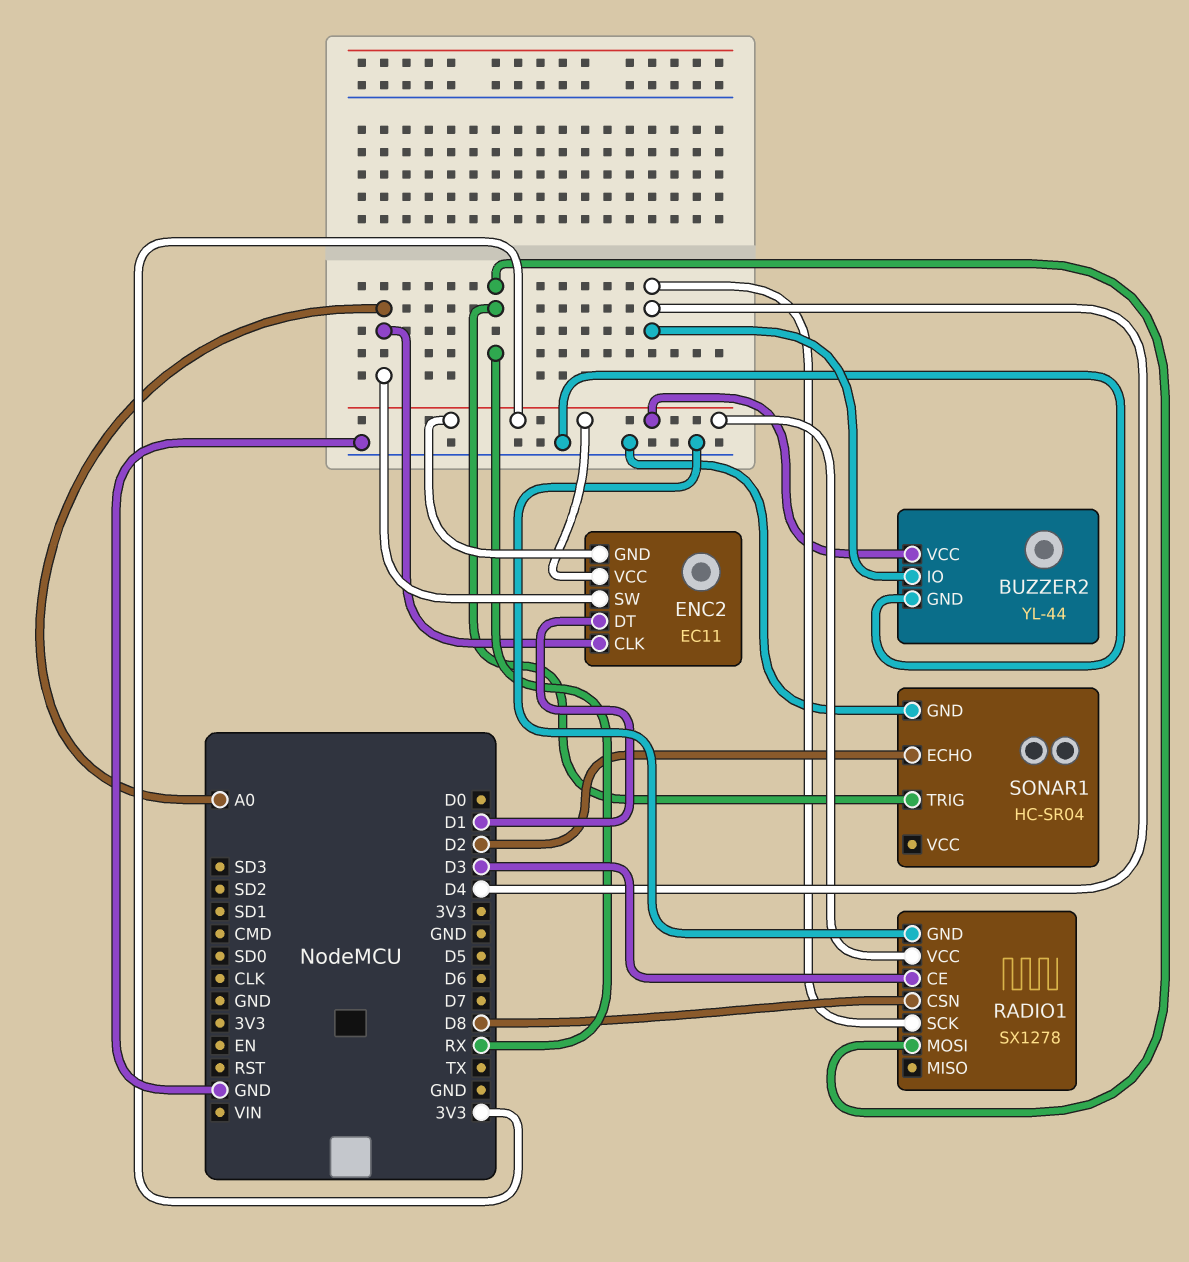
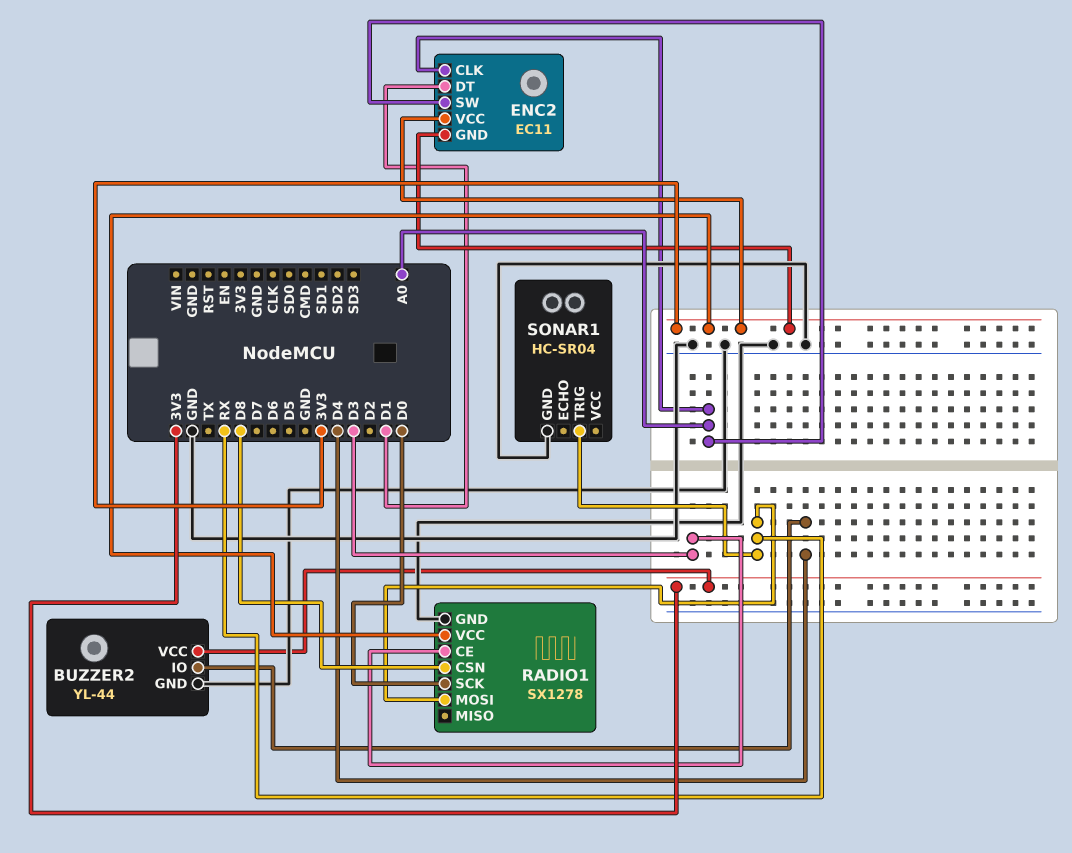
RADIO1 pin SCK: D4 -> D0
SONAR1 pin ECHO: D2 -> none

